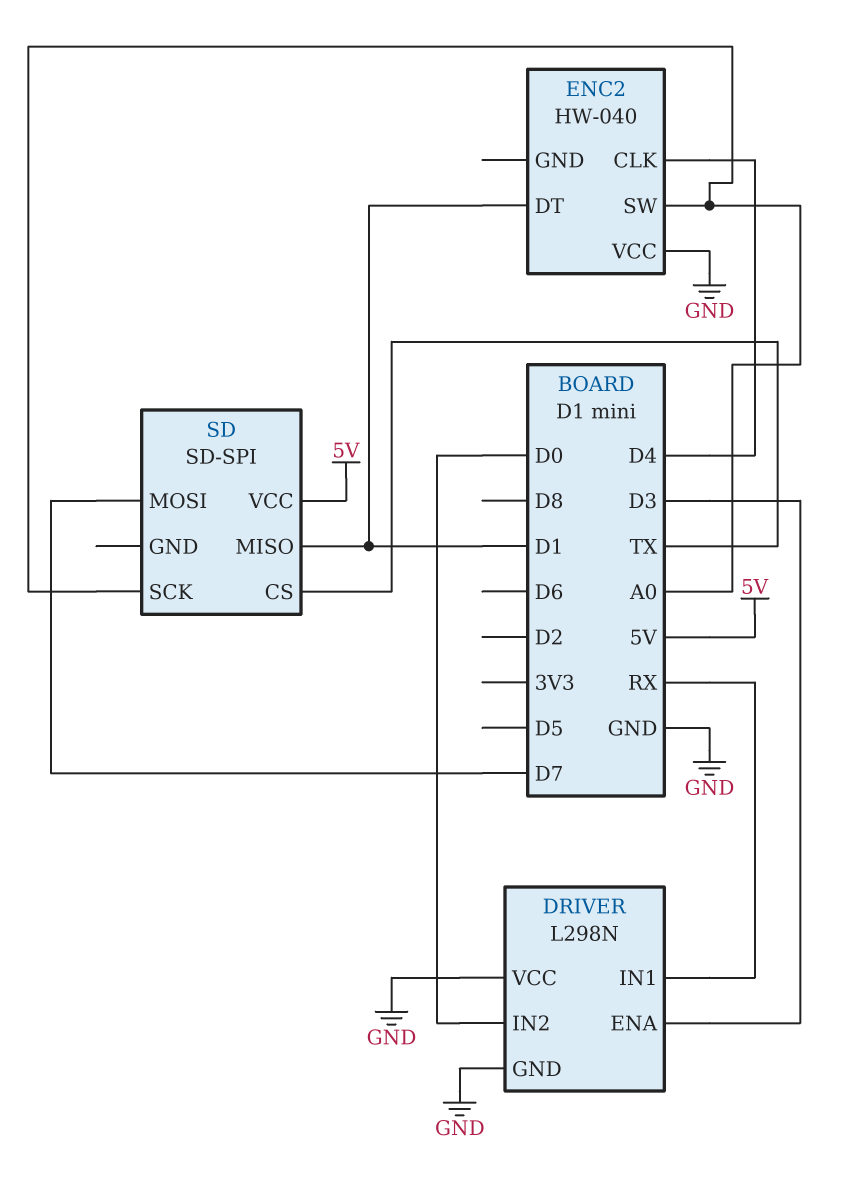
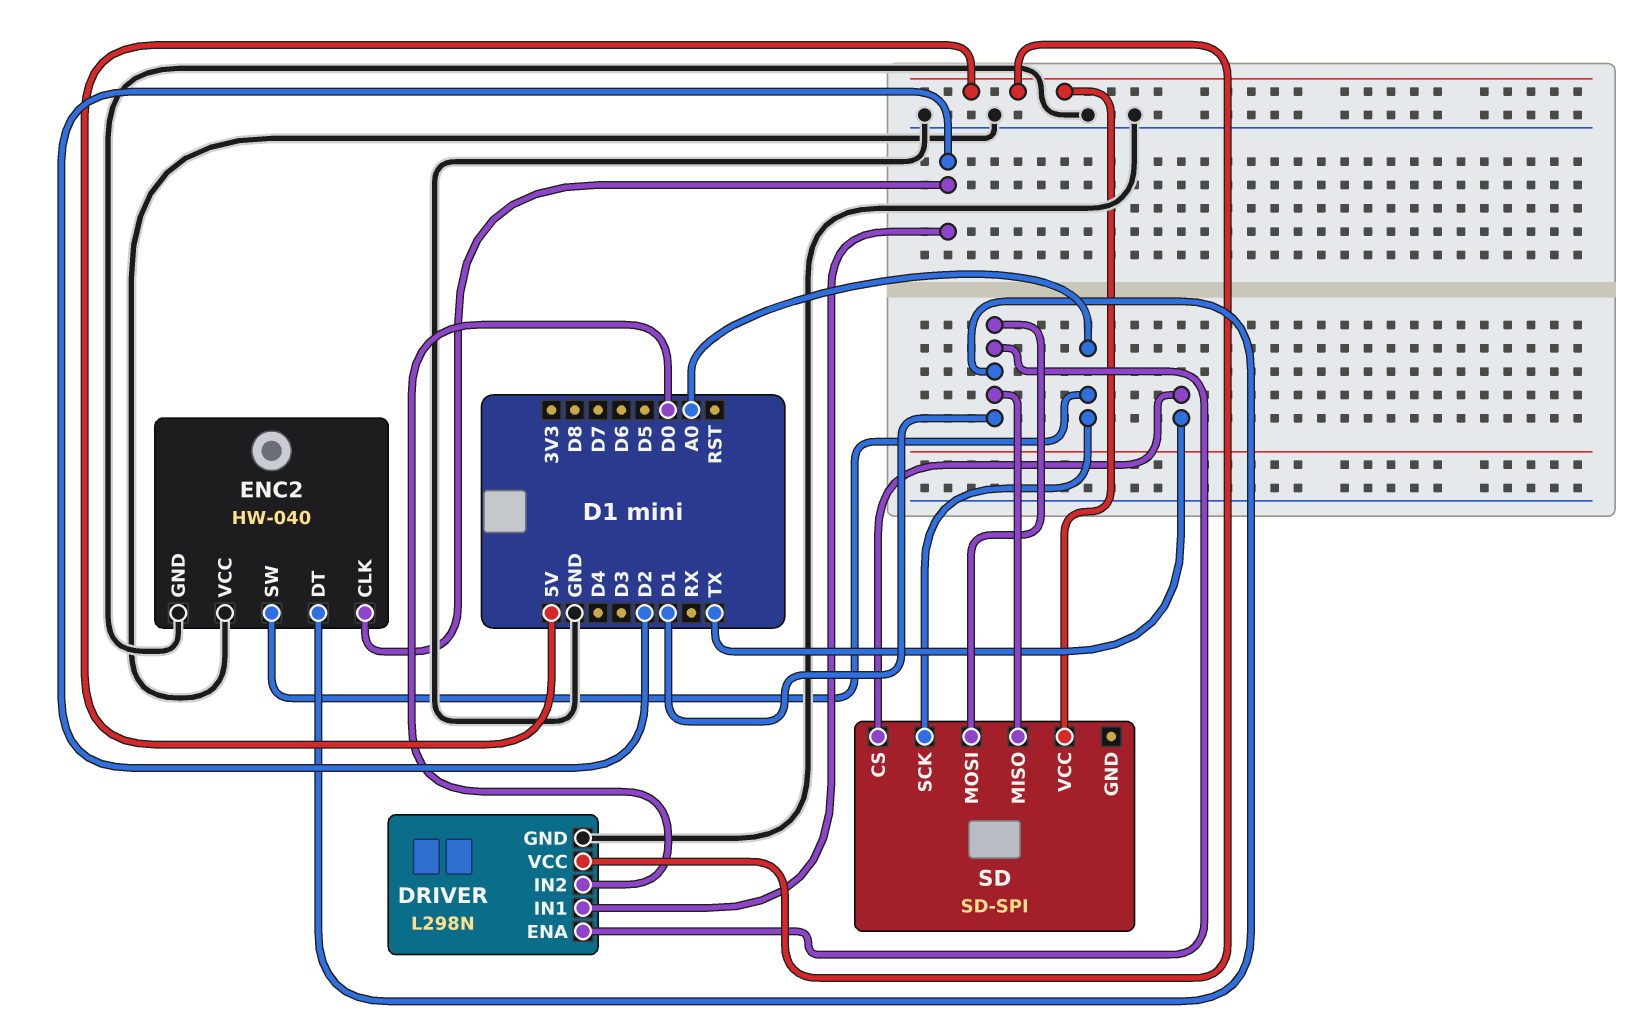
DRIVER pin ENA: D3 -> D1
DRIVER pin IN1: RX -> D2
DRIVER pin VCC: GND -> 5V
ENC2 pin CLK: D4 -> D2
ENC2 pin GND: none -> GND
SD pin MOSI: D7 -> D1

